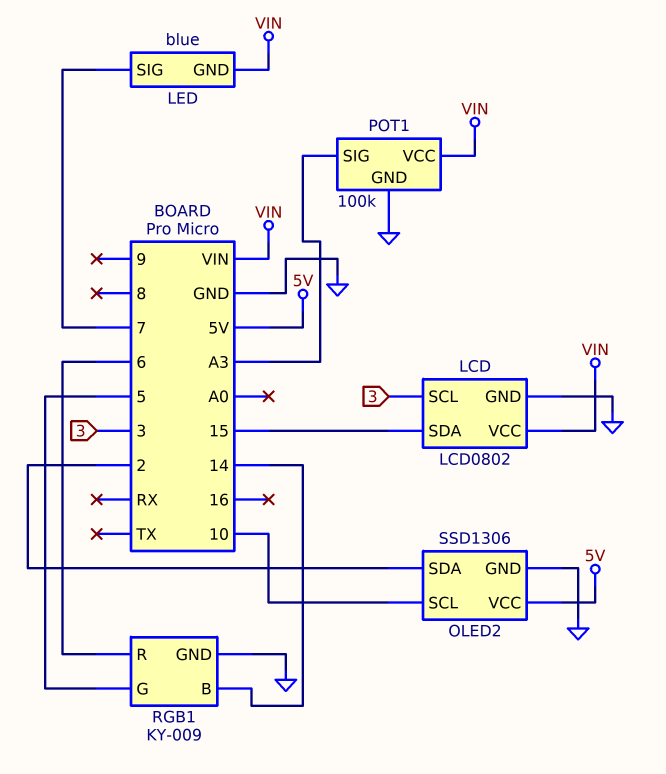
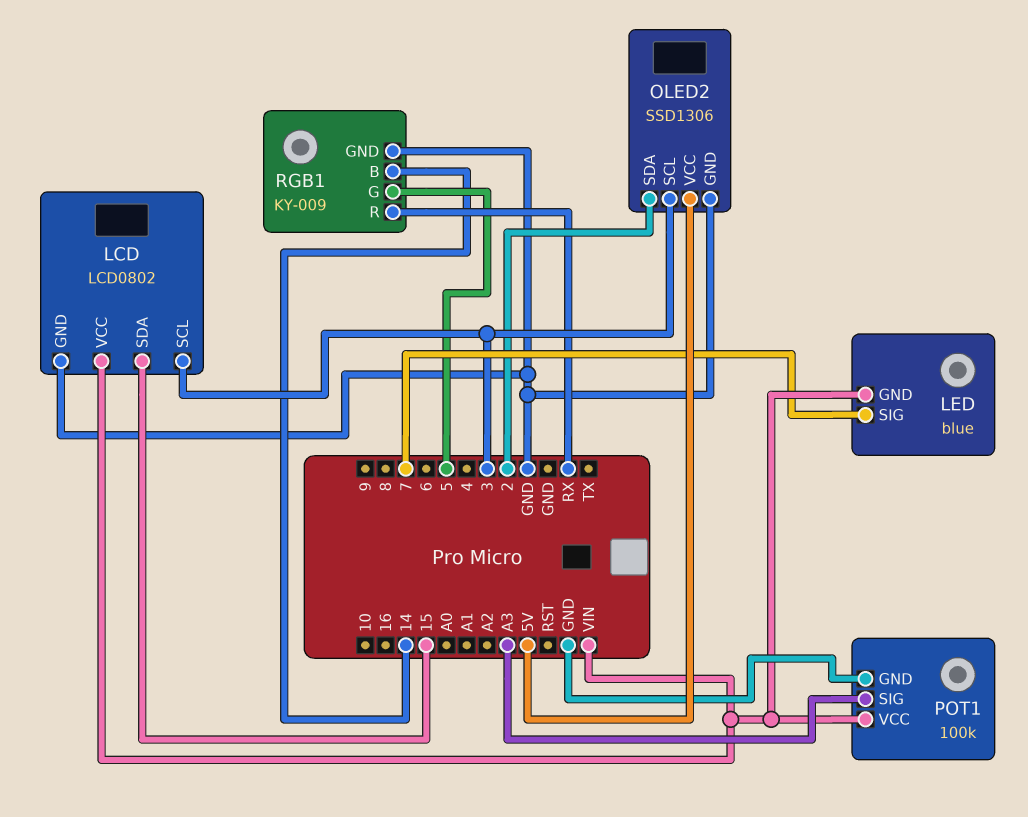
OLED2 pin SCL: 10 -> 3
RGB1 pin R: 6 -> RX

